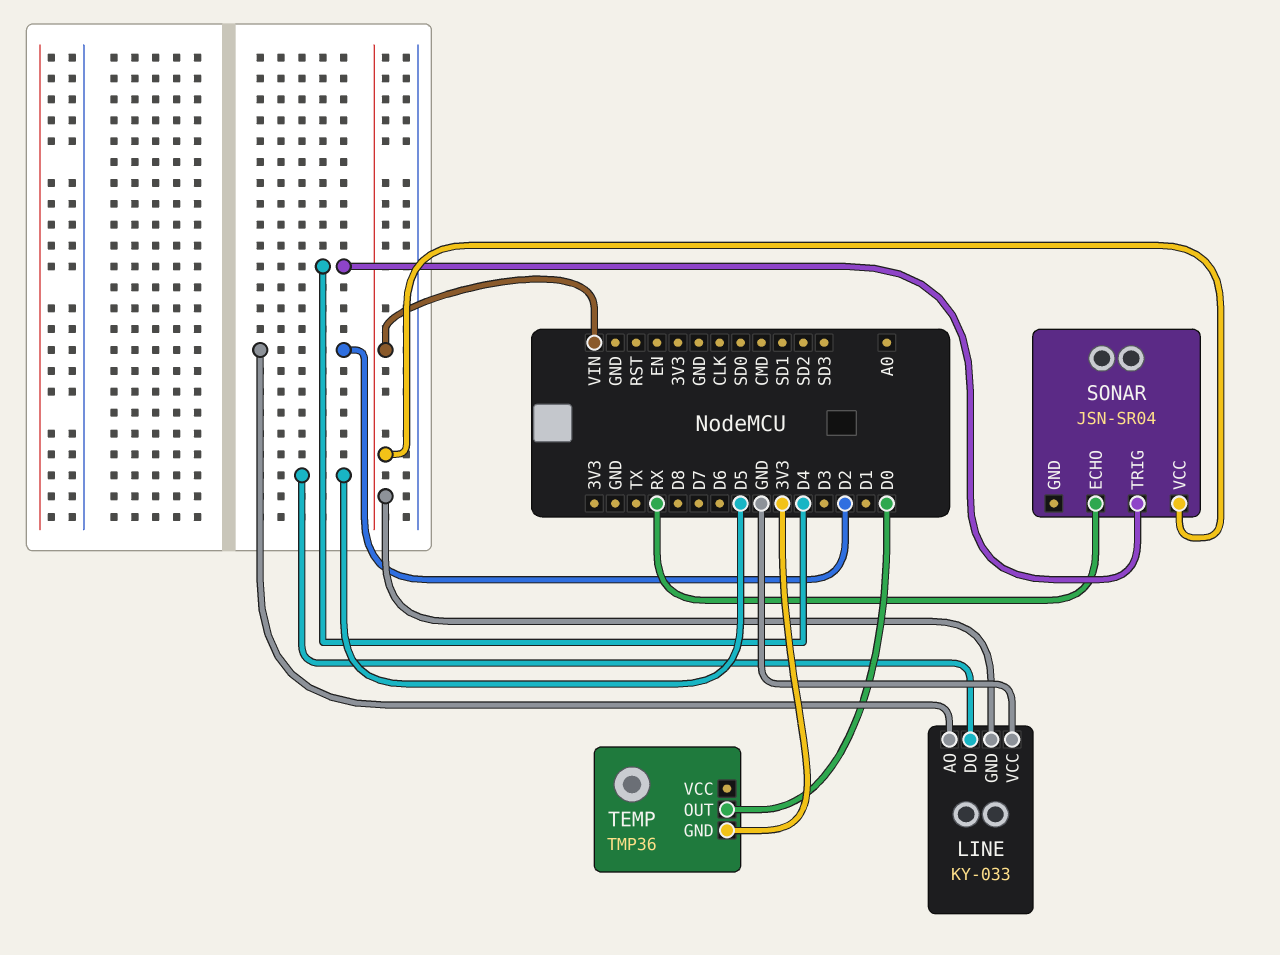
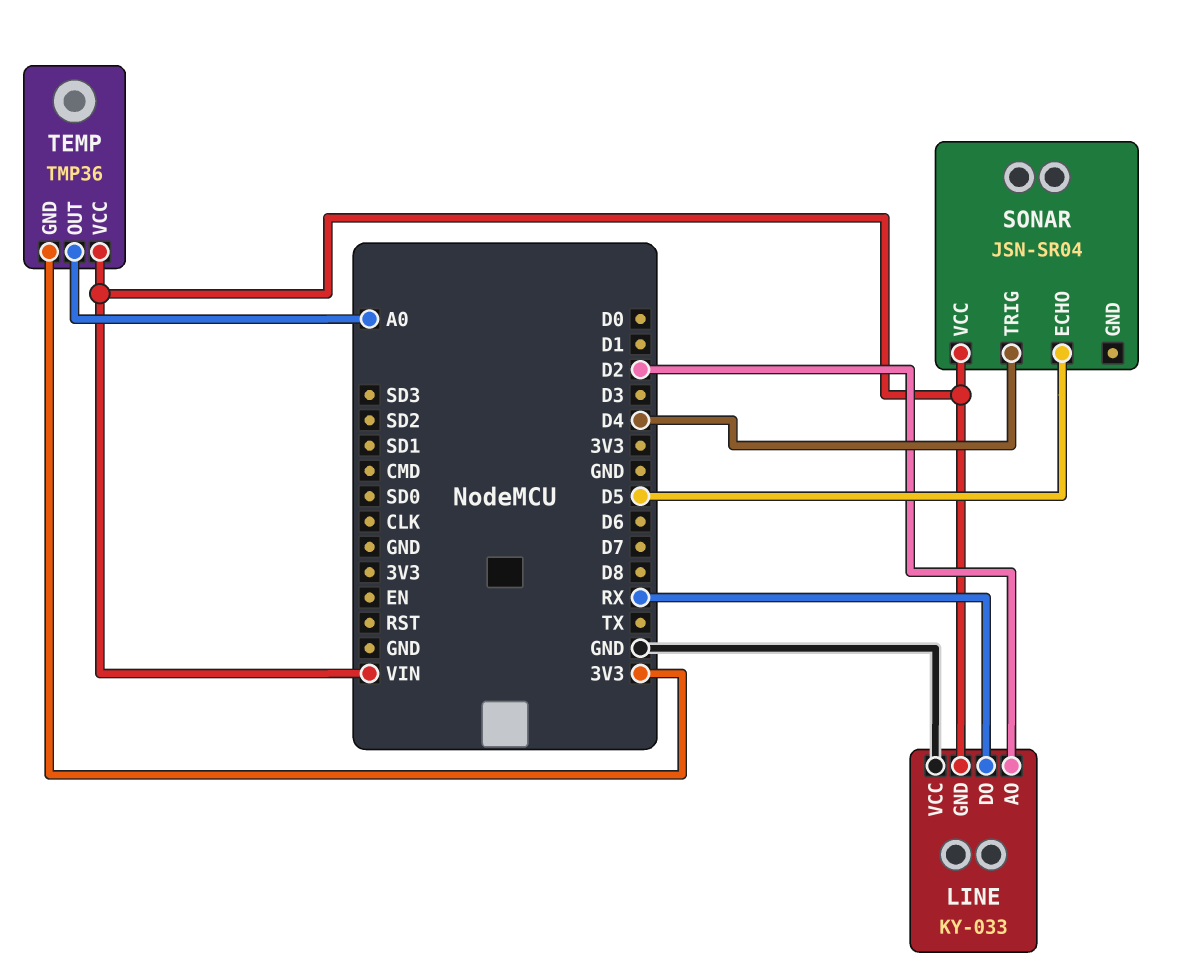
LINE pin DO: D5 -> RX
SONAR pin ECHO: RX -> D5
TEMP pin OUT: D0 -> A0
TEMP pin VCC: none -> VIN

